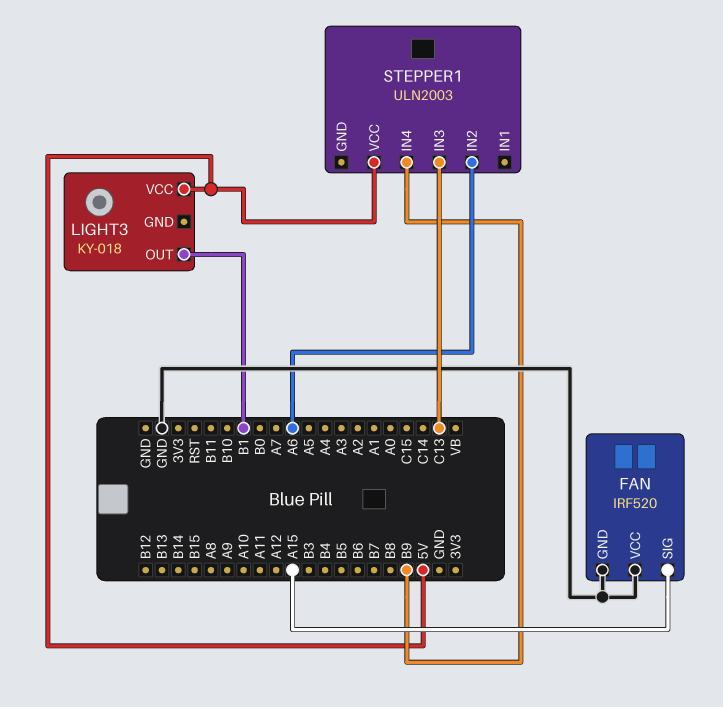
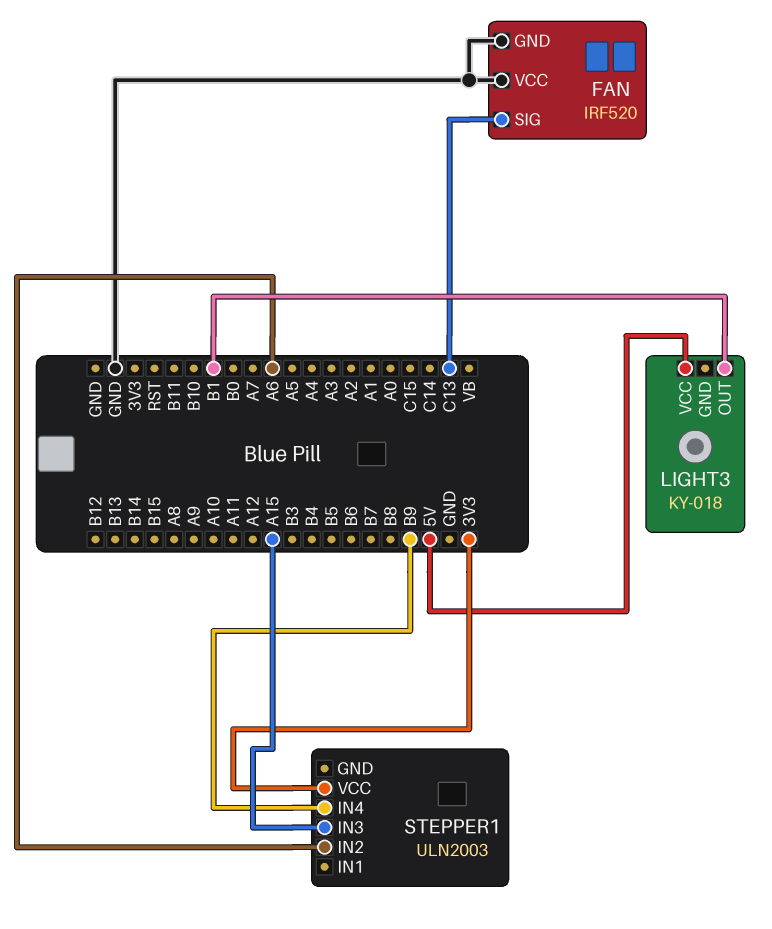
FAN pin SIG: A15 -> C13
STEPPER1 pin IN3: C13 -> A15
STEPPER1 pin VCC: 5V -> 3V3

